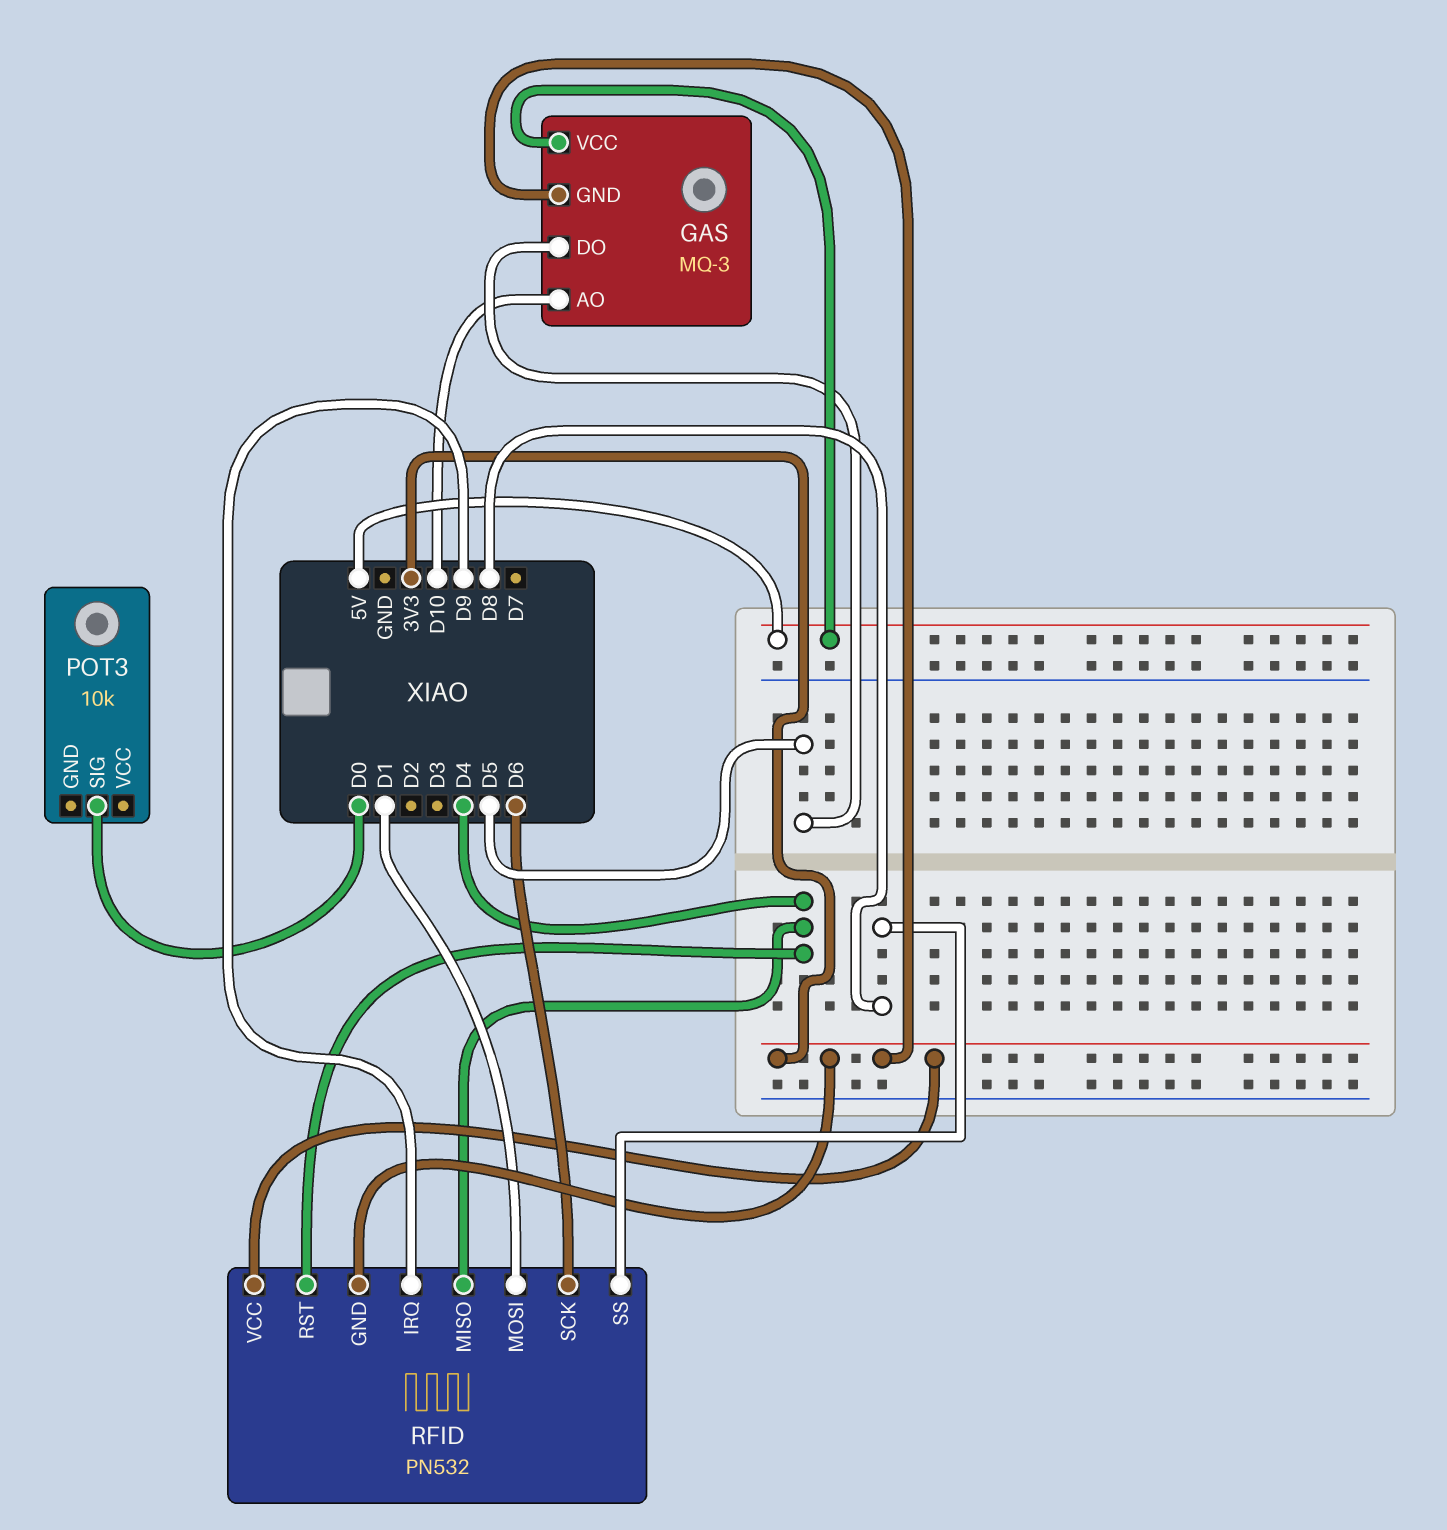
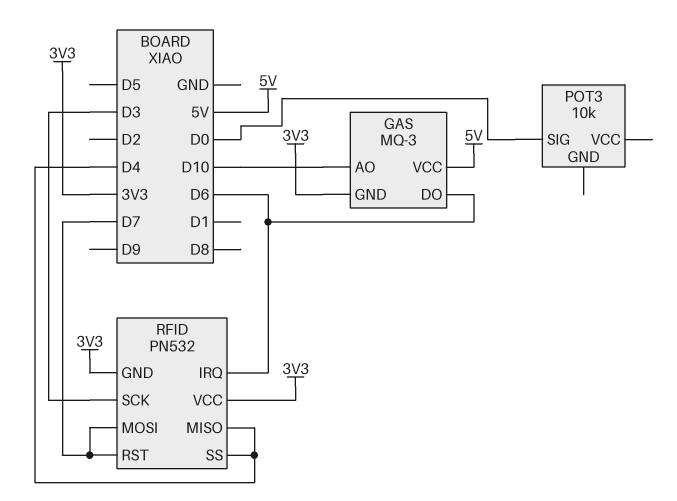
GAS pin DO: D5 -> D6
RFID pin IRQ: D9 -> D6
RFID pin MOSI: D1 -> D7
RFID pin RST: D4 -> D7
RFID pin SCK: D6 -> D3
RFID pin SS: D8 -> D4

